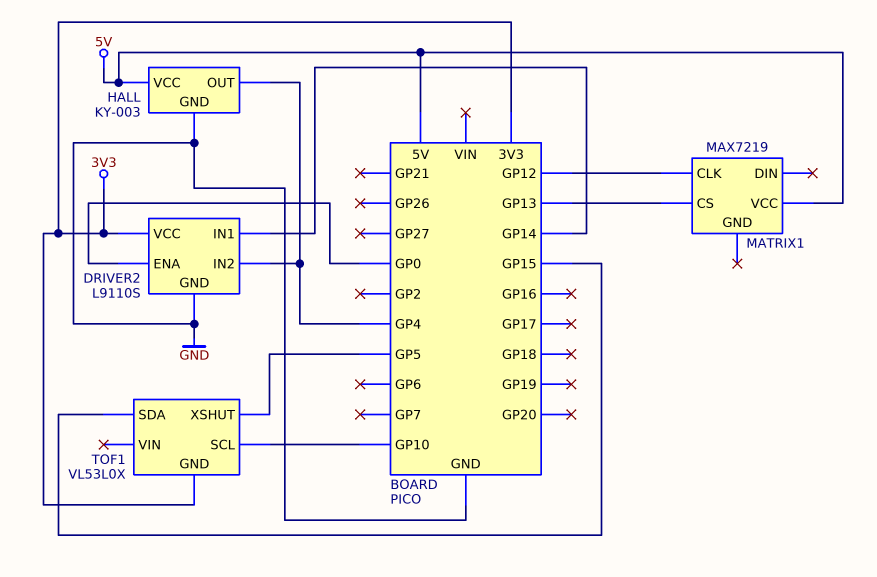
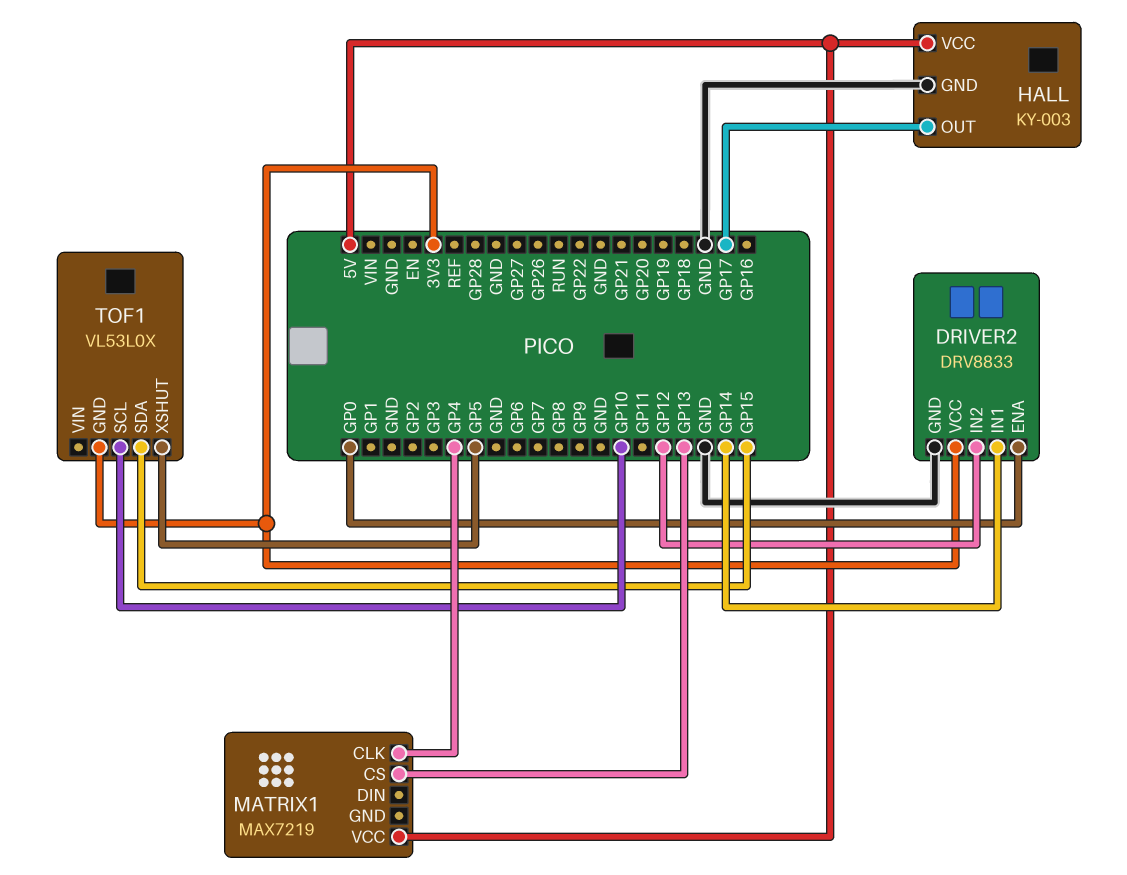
DRIVER2: L9110S -> DRV8833
DRIVER2 pin IN2: GP4 -> GP12
HALL pin OUT: GP4 -> GP17
MATRIX1 pin CLK: GP12 -> GP4

